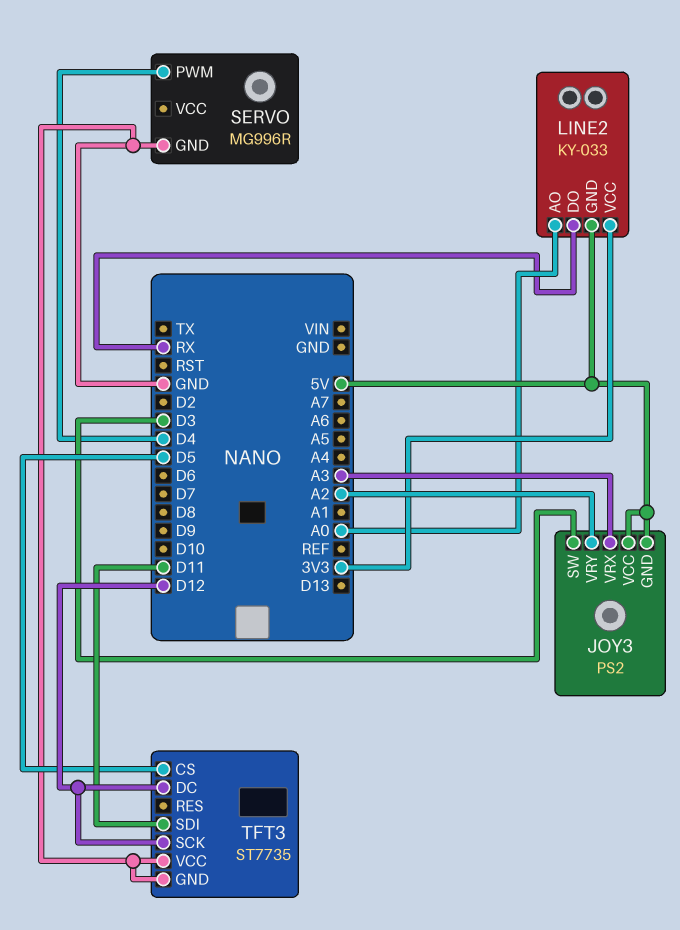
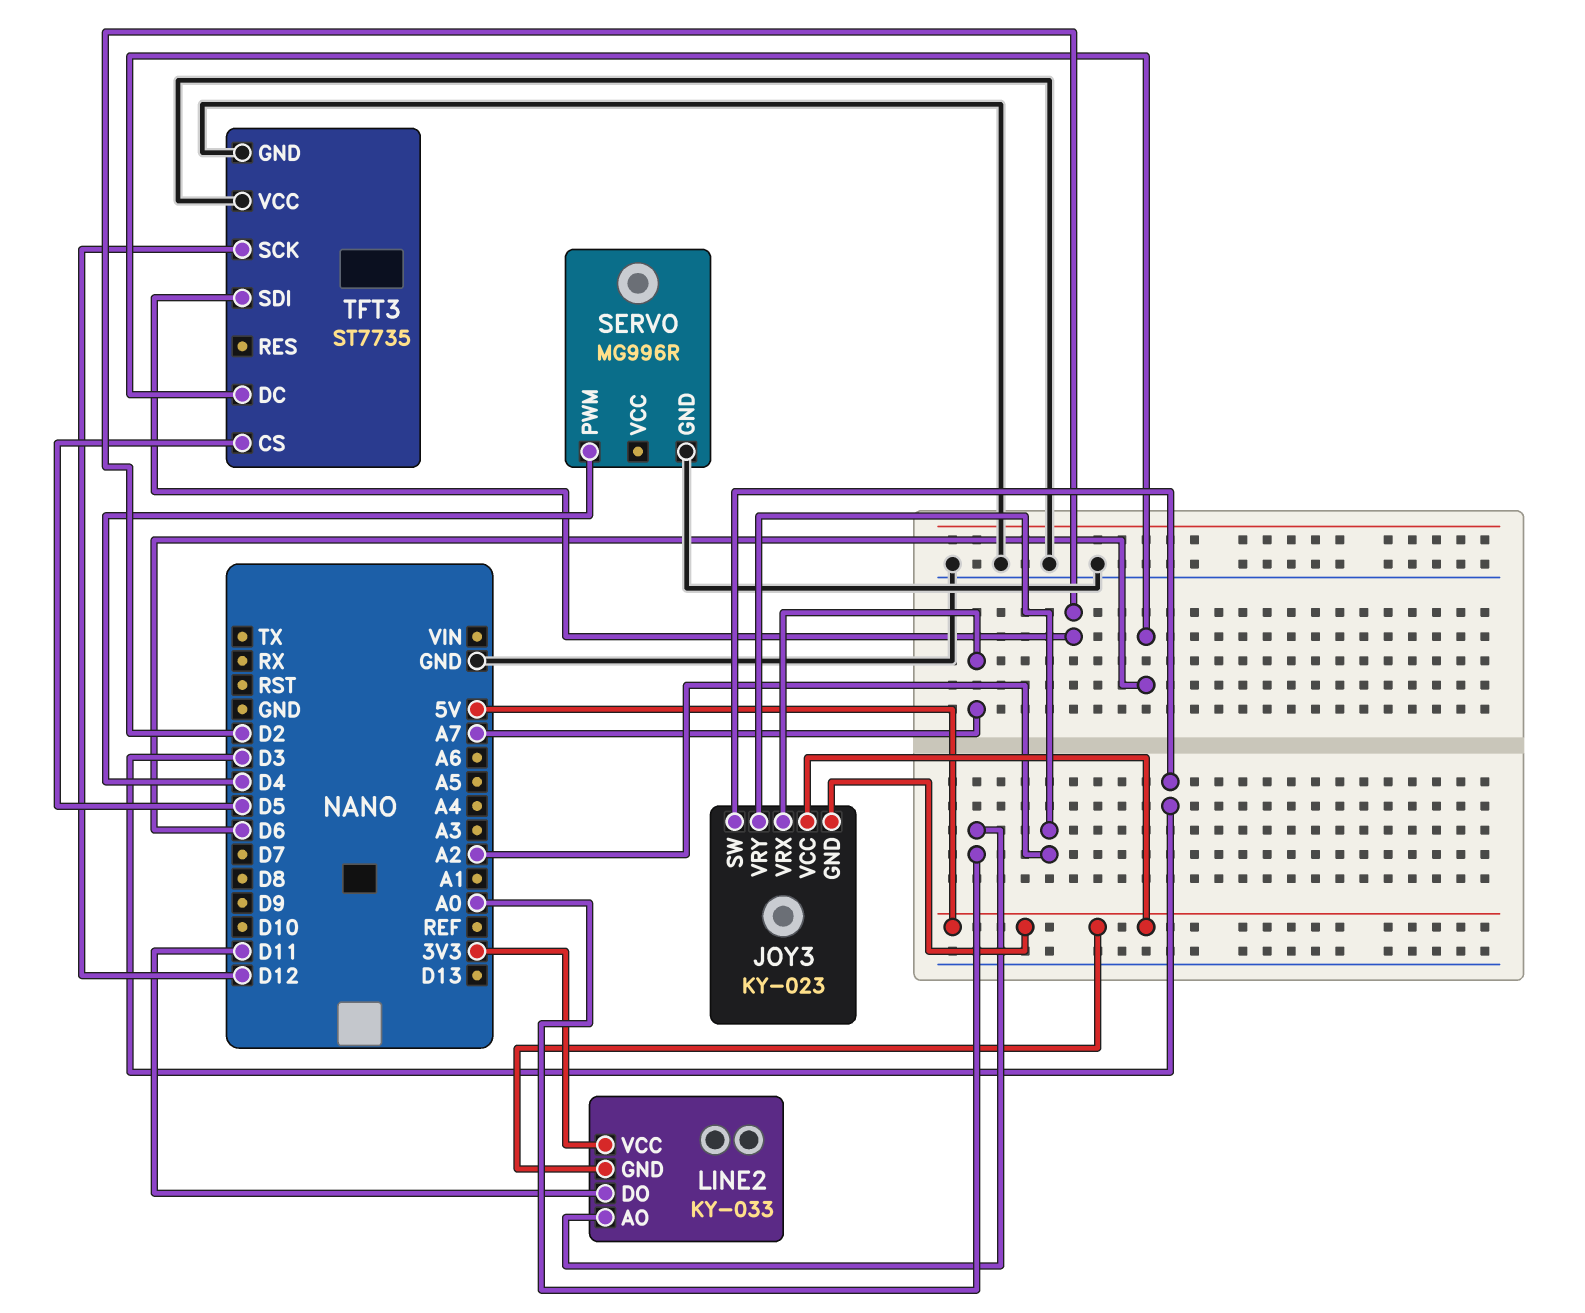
JOY3: PS2 -> KY-023
JOY3 pin VRX: A3 -> A7
LINE2 pin DO: RX -> D11
TFT3 pin DC: D12 -> D6
TFT3 pin SDI: D11 -> D2

